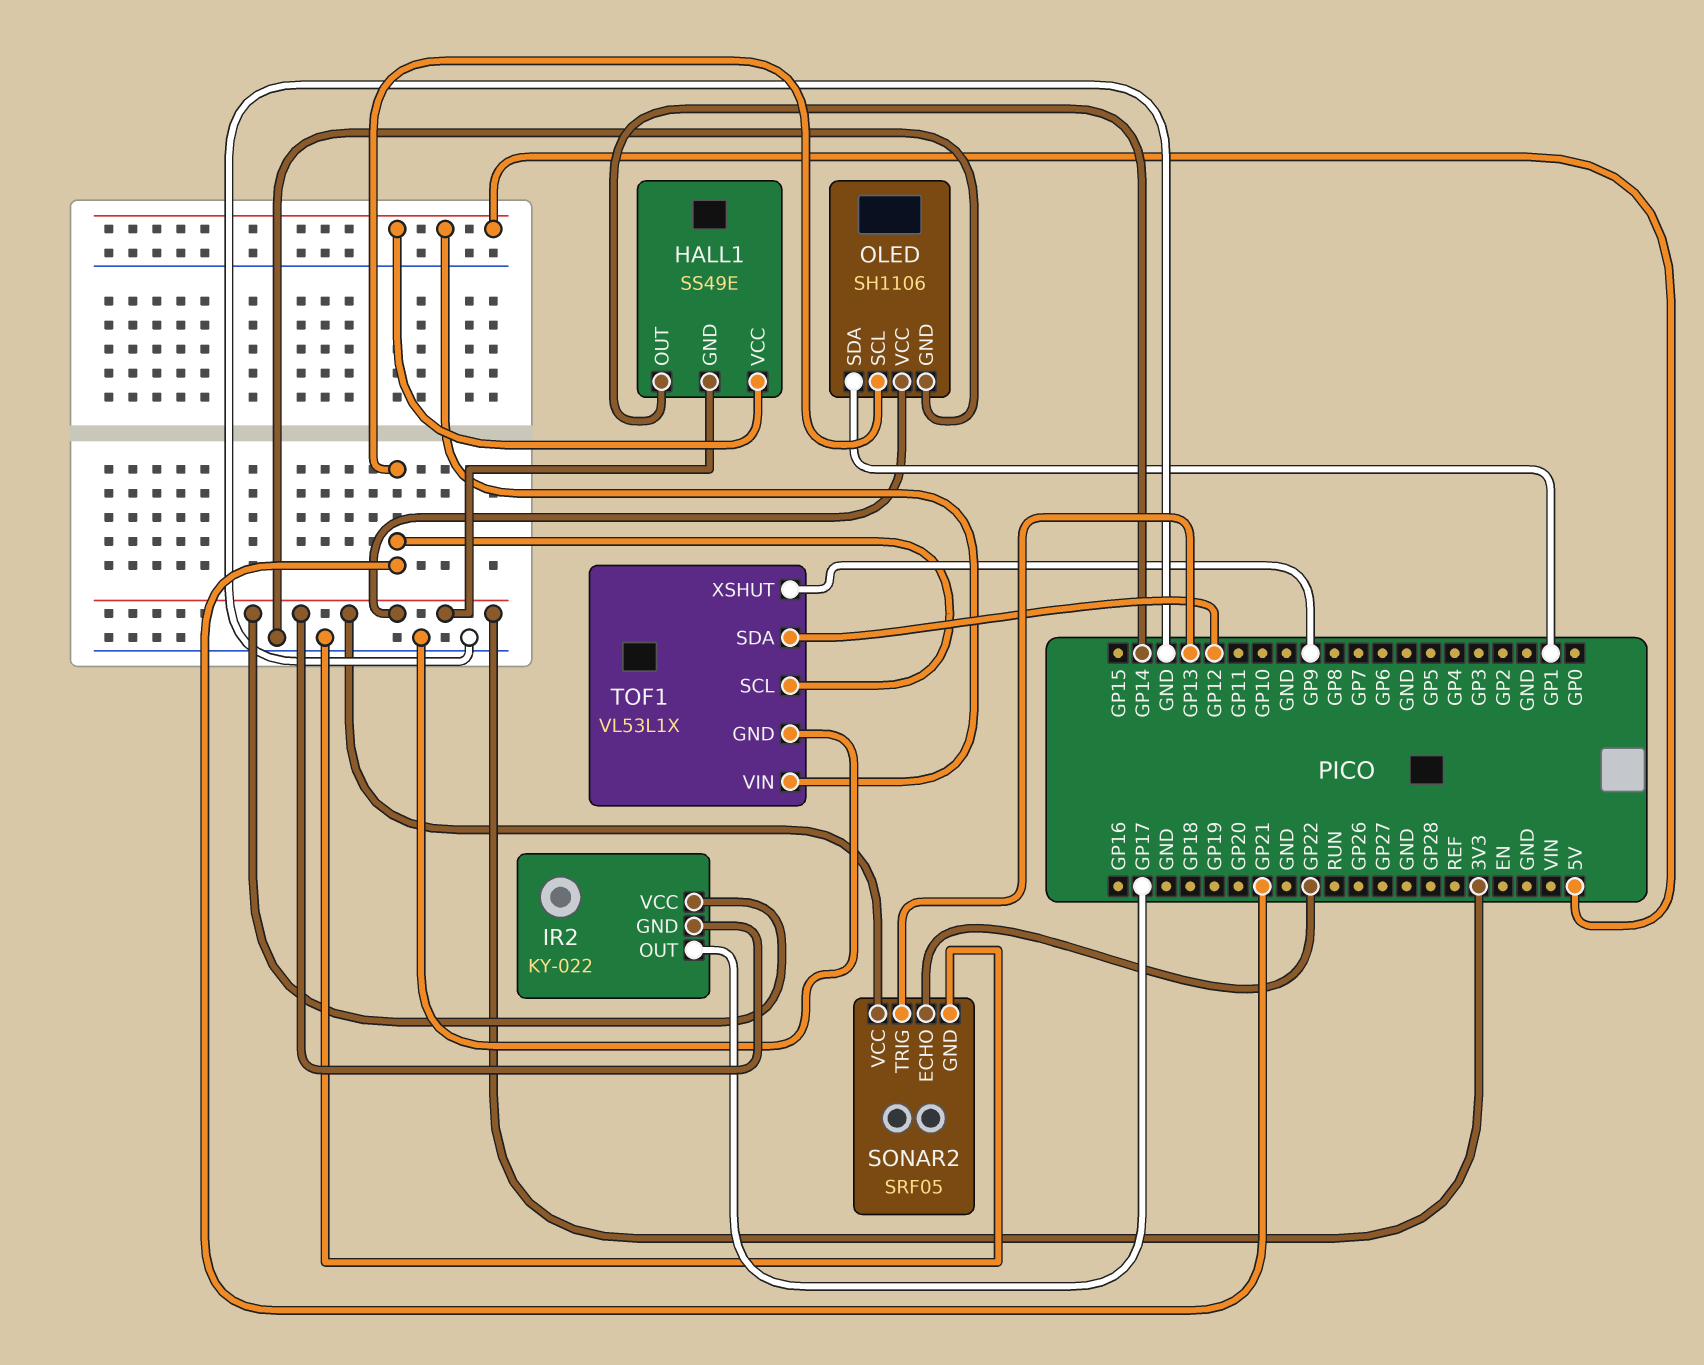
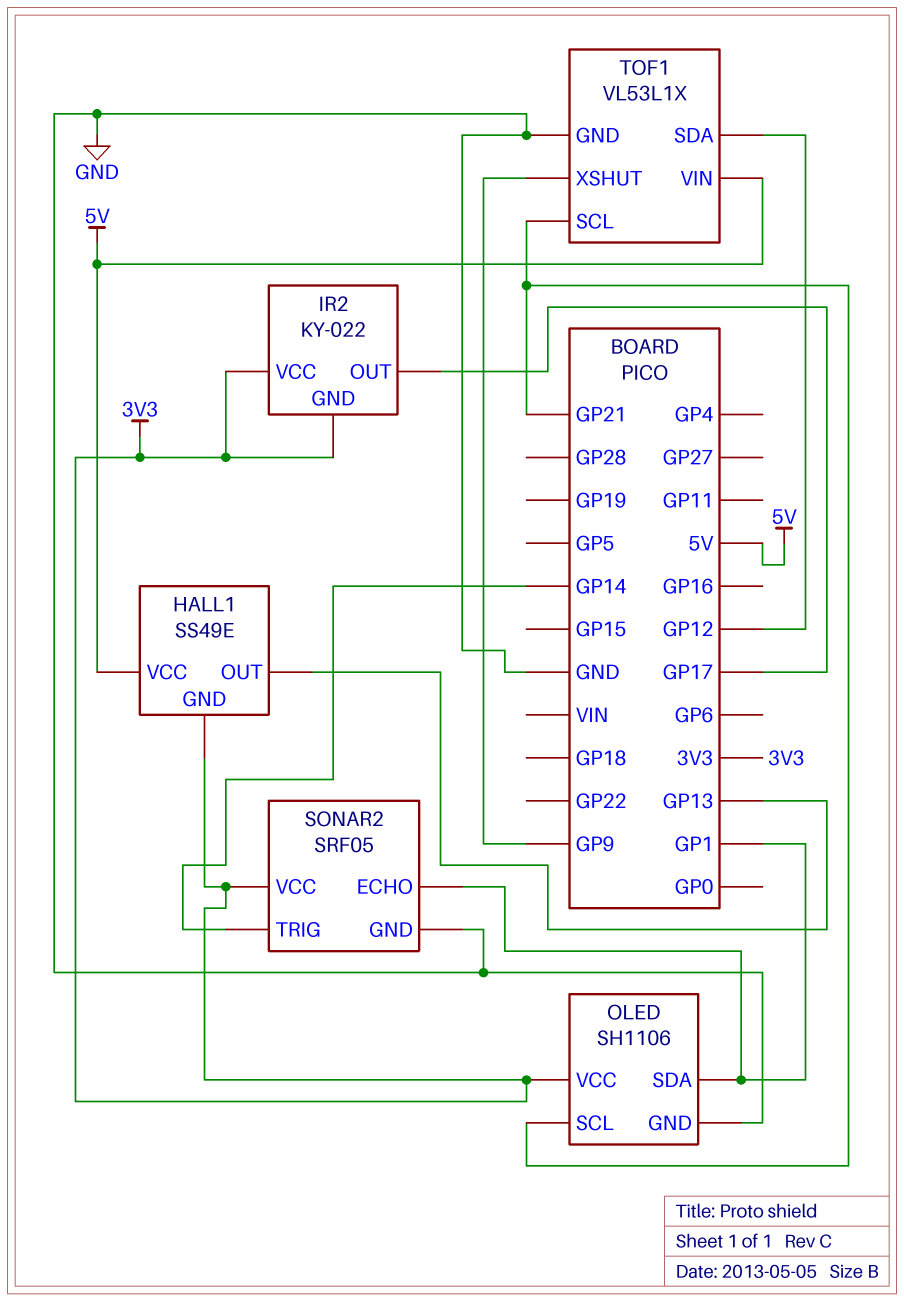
HALL1 pin OUT: GP14 -> GP13
SONAR2 pin ECHO: GP22 -> GP1
SONAR2 pin TRIG: GP13 -> GP14

